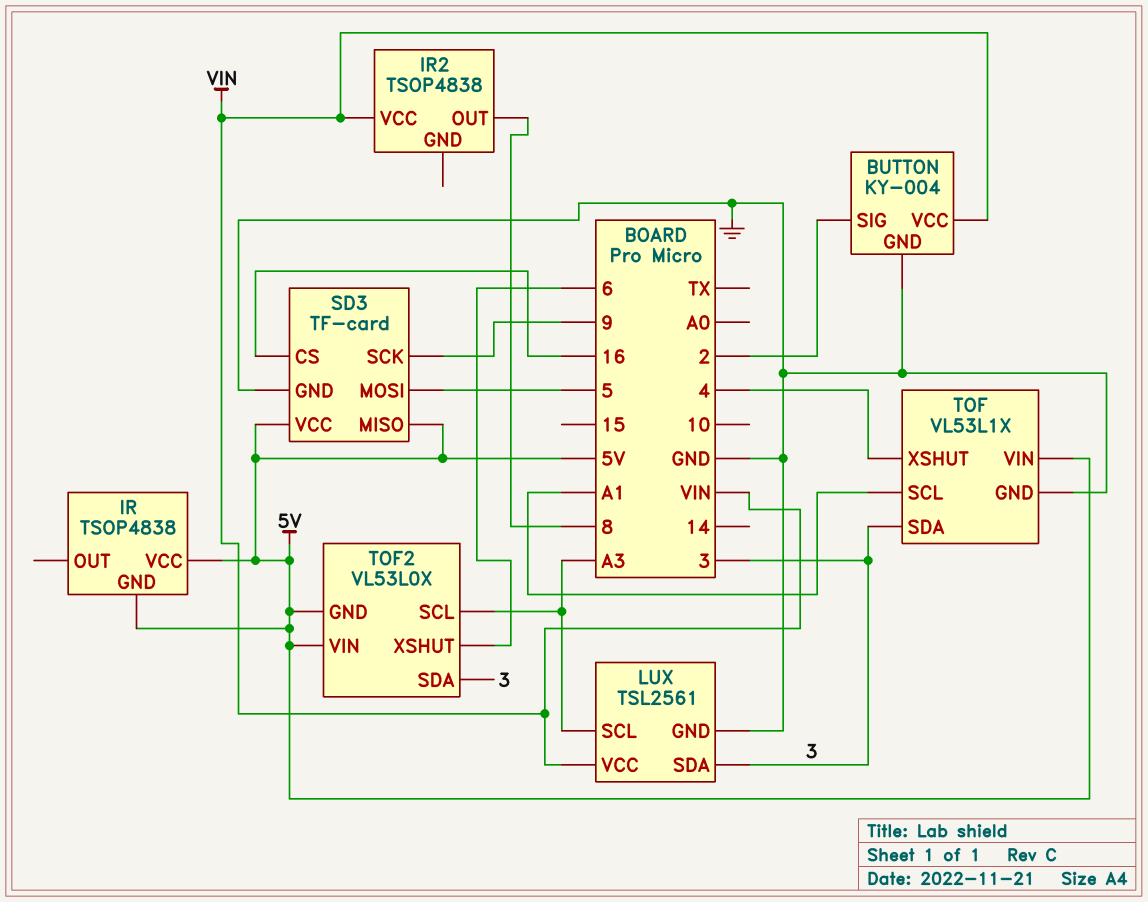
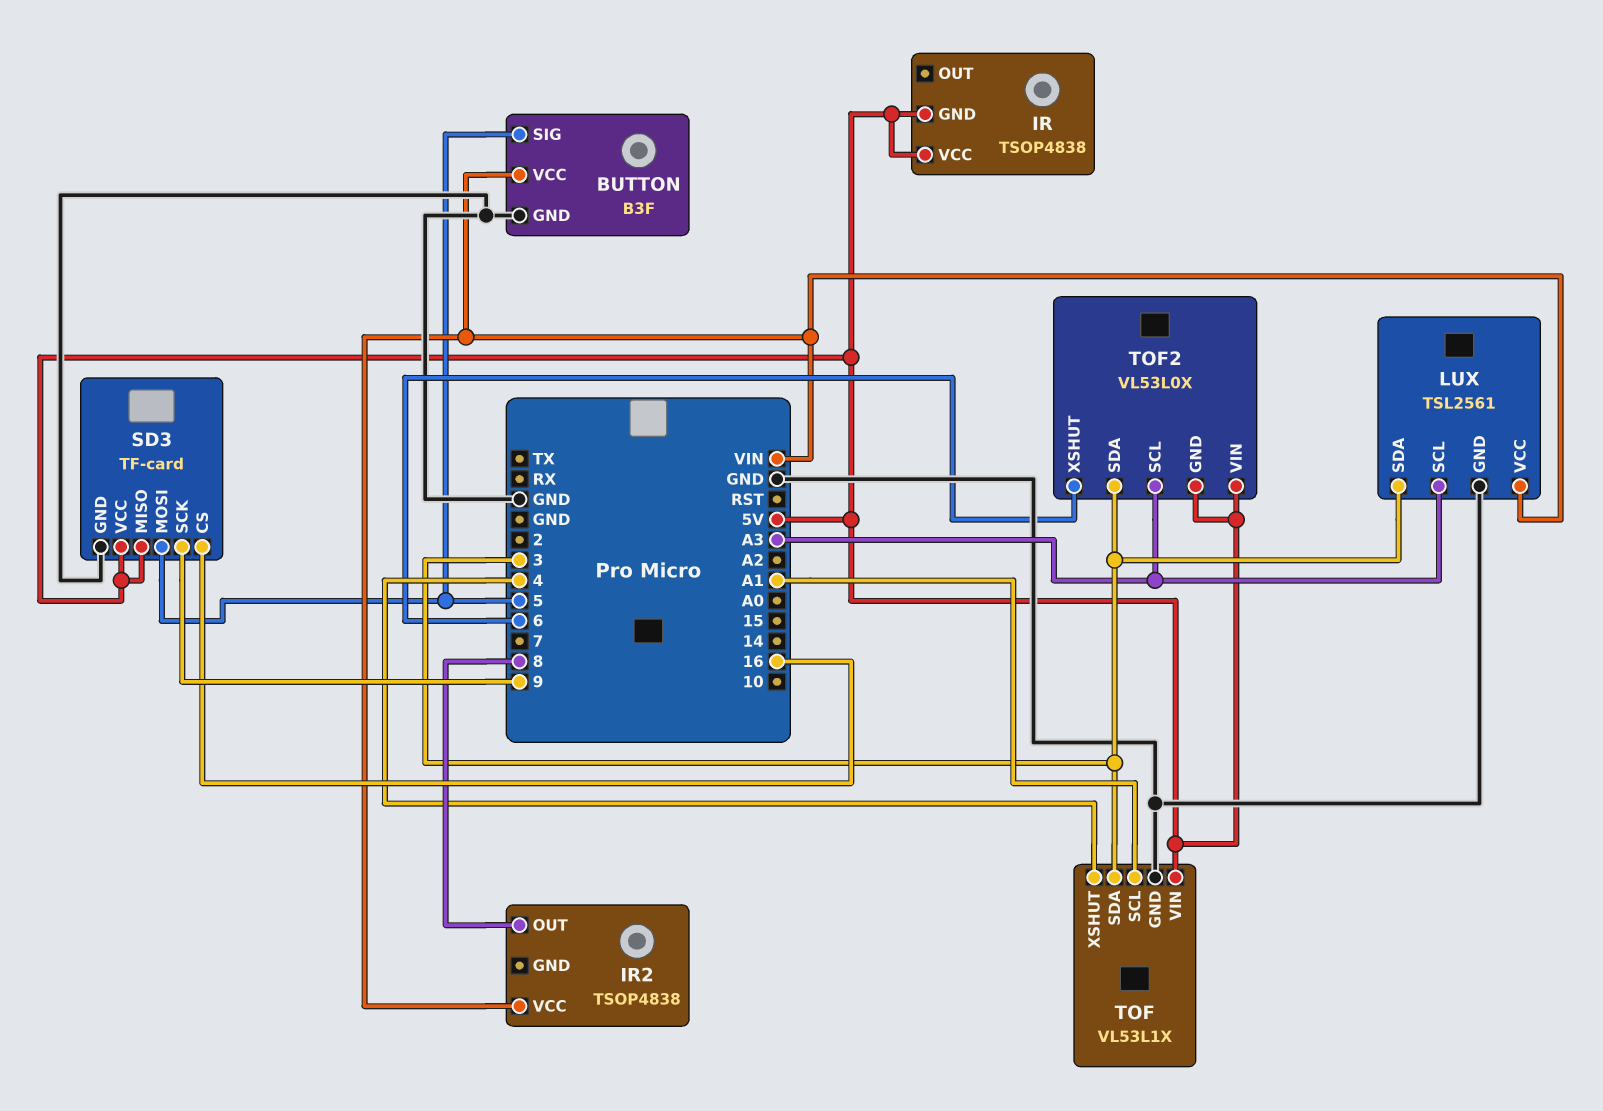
BUTTON: KY-004 -> B3F
BUTTON pin SIG: 2 -> 5

